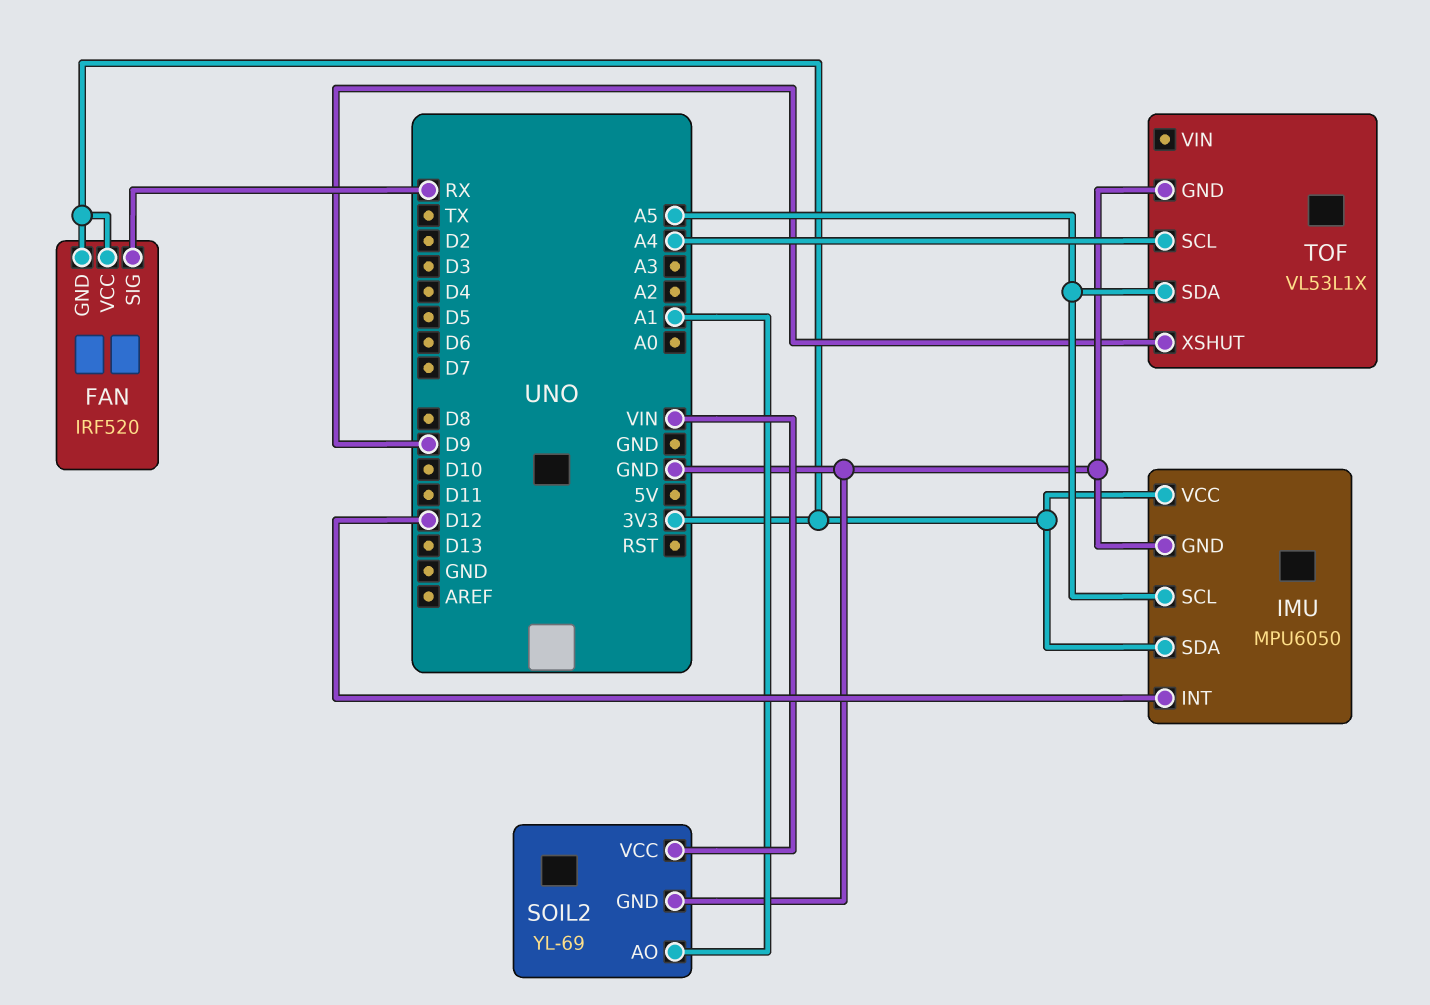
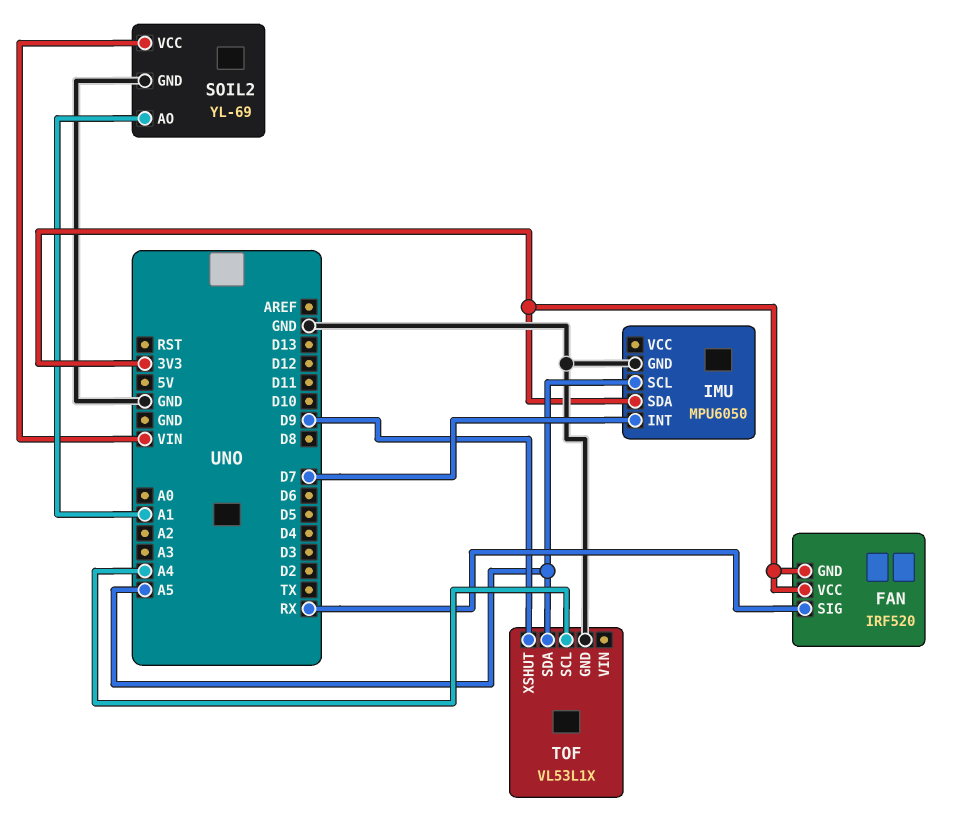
IMU pin INT: D12 -> D7
IMU pin VCC: 3V3 -> none

